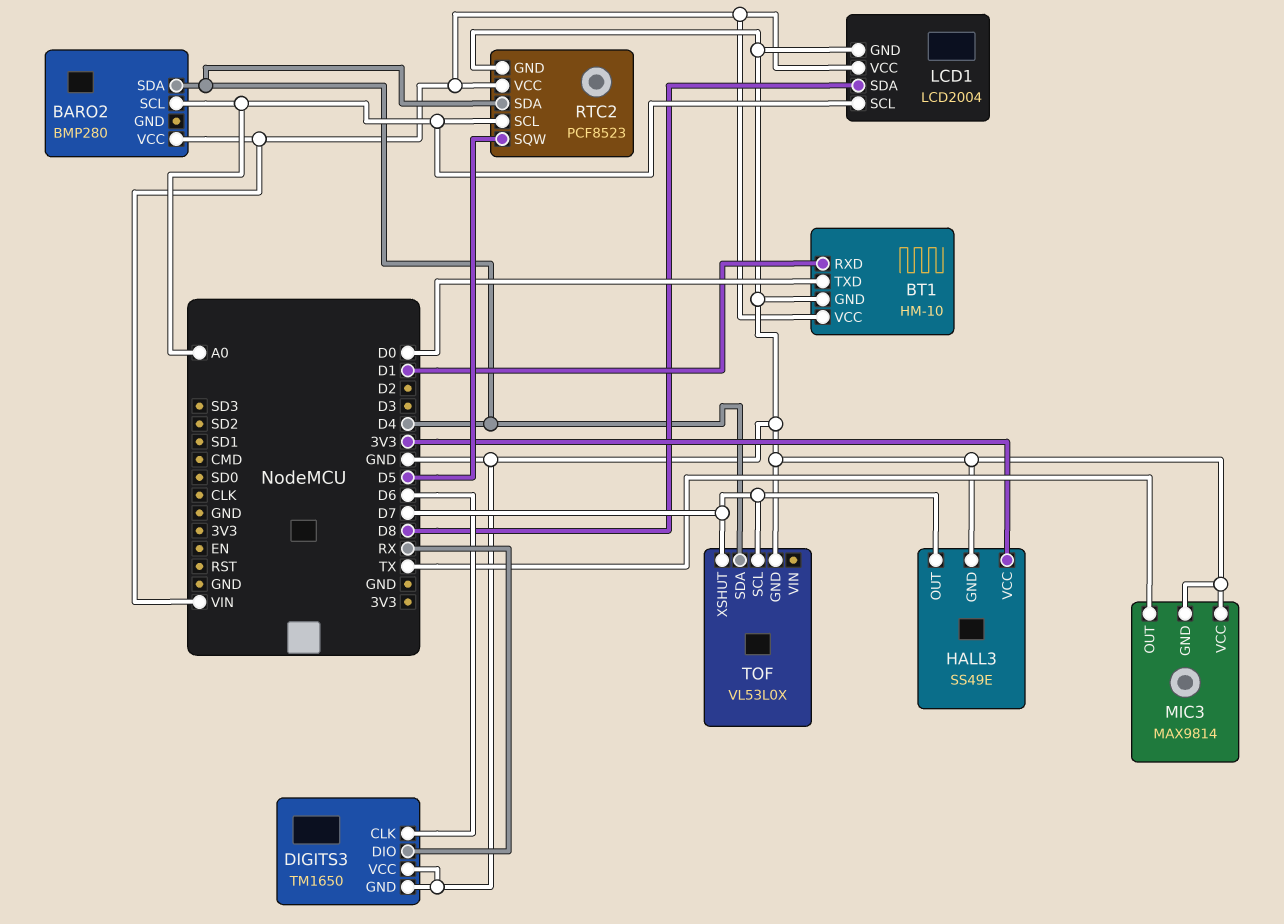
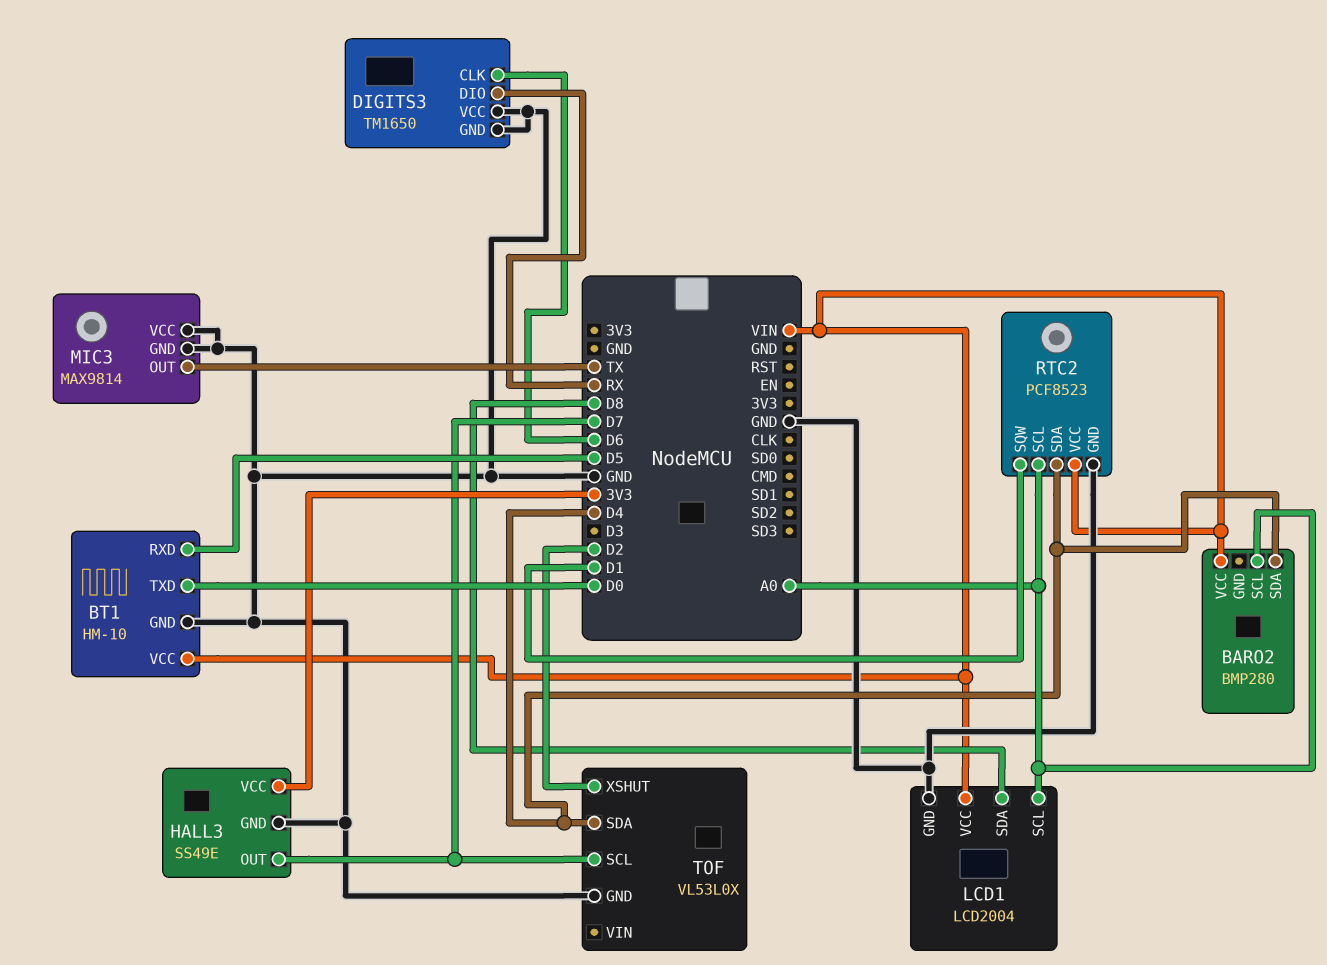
BT1 pin RXD: D1 -> D5
RTC2 pin SQW: D5 -> D1
TOF pin XSHUT: D7 -> D2

